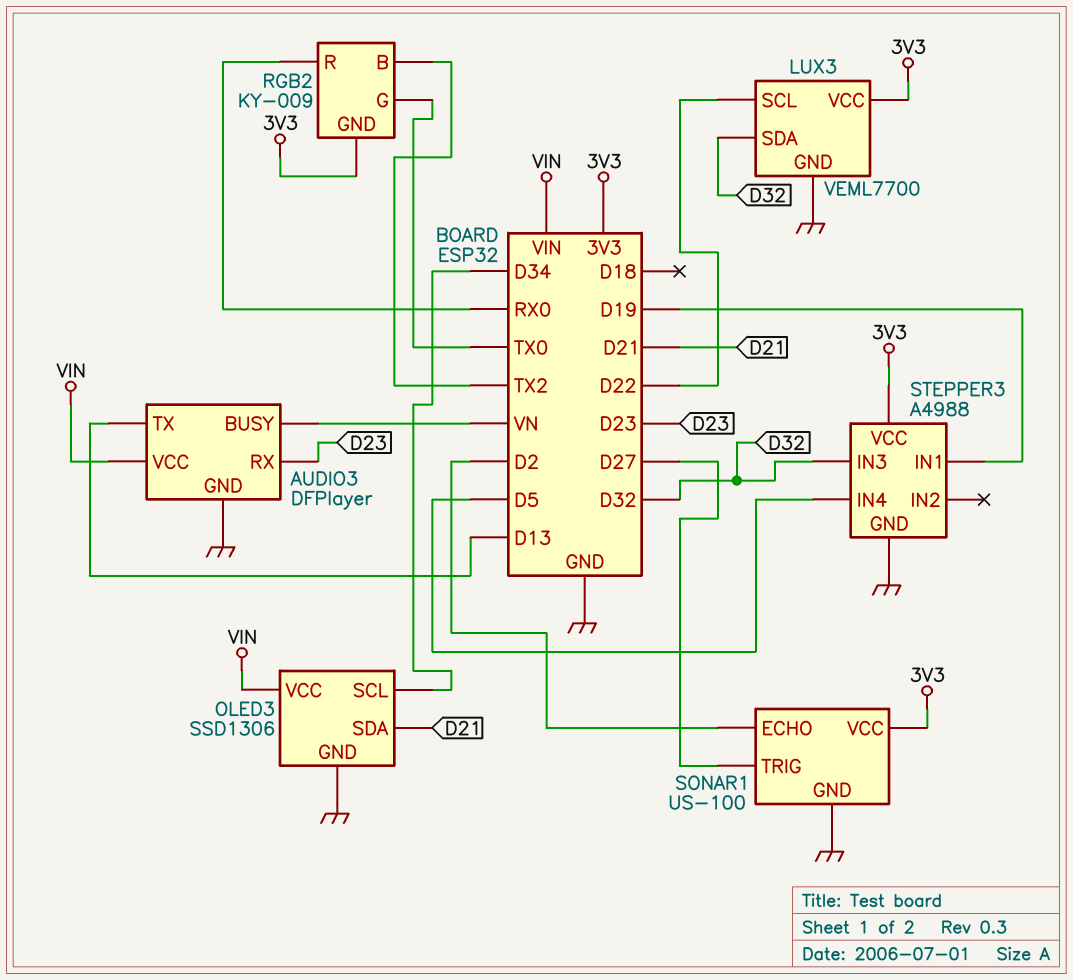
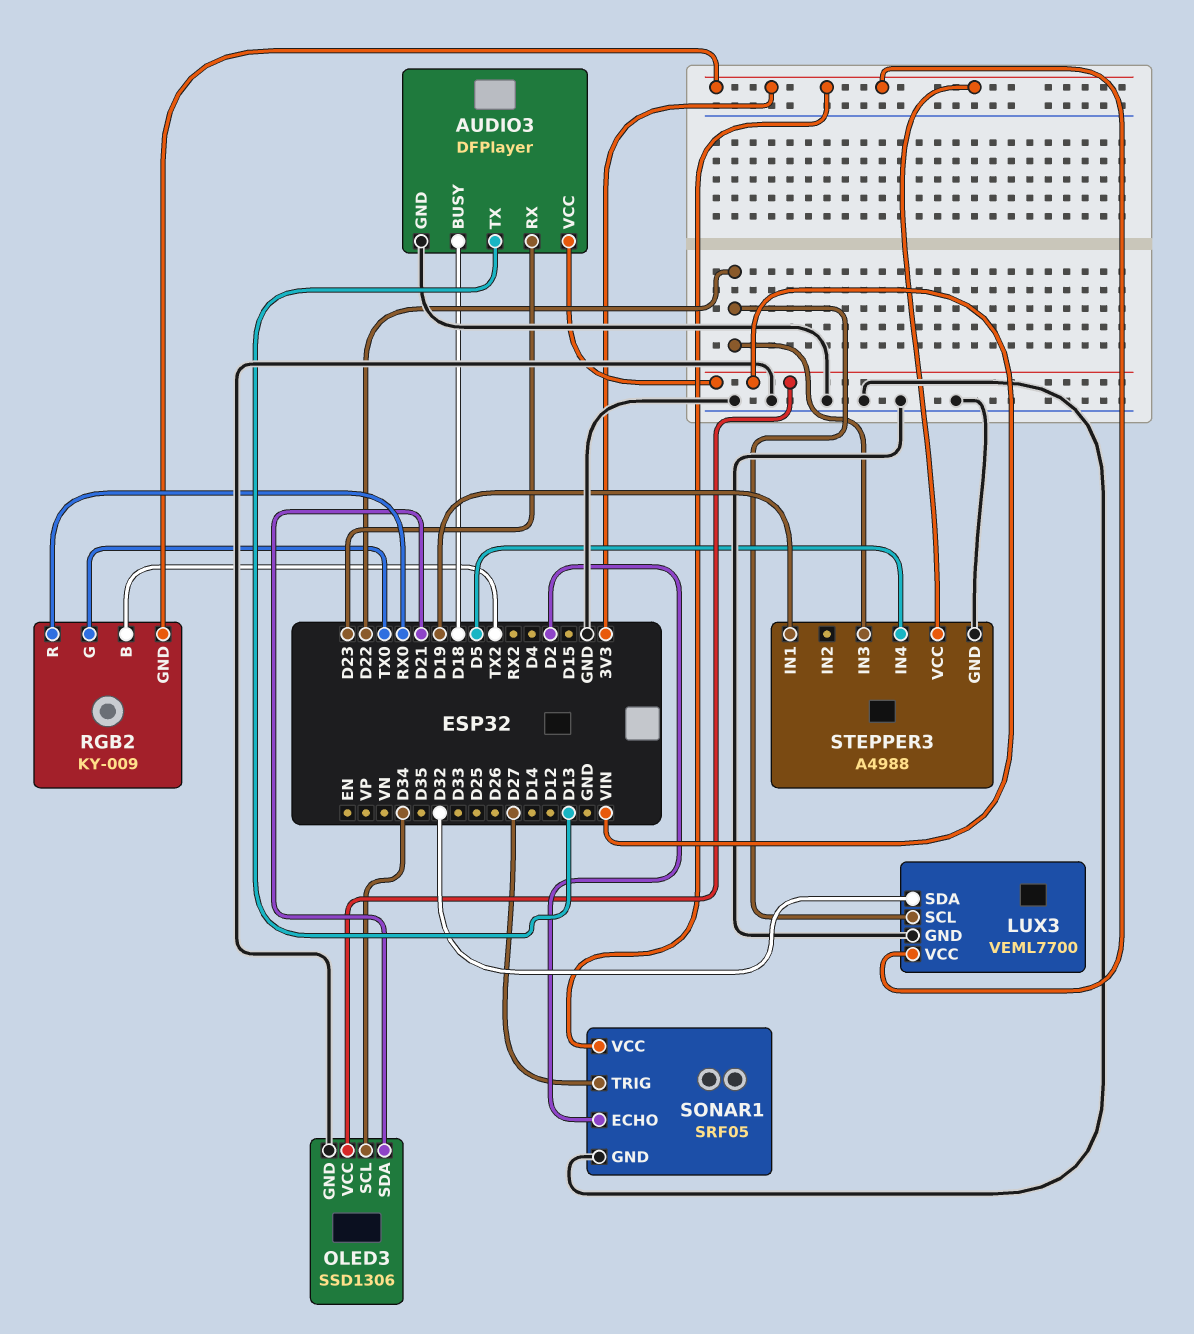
AUDIO3 pin BUSY: VN -> D18
SONAR1: US-100 -> SRF05
STEPPER3 pin IN3: D32 -> D22

